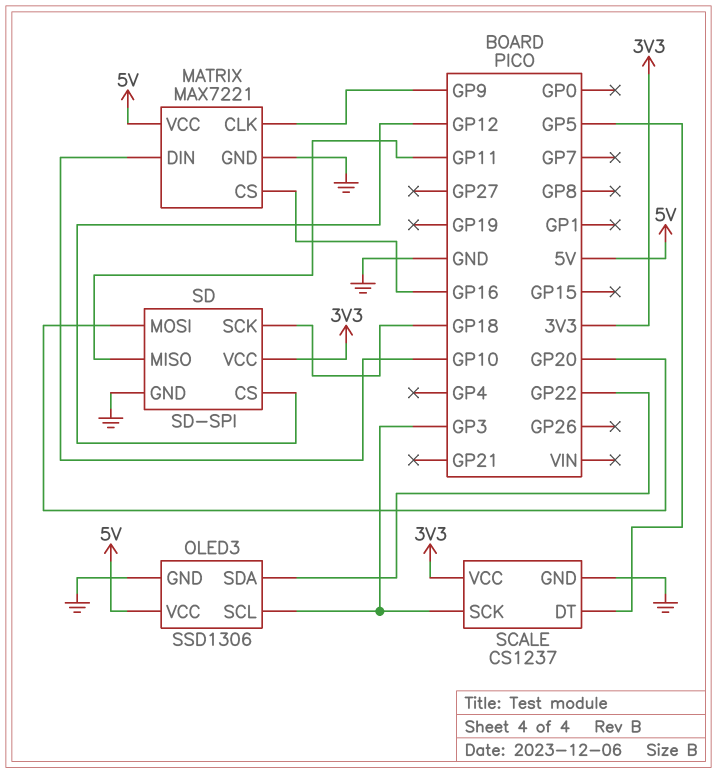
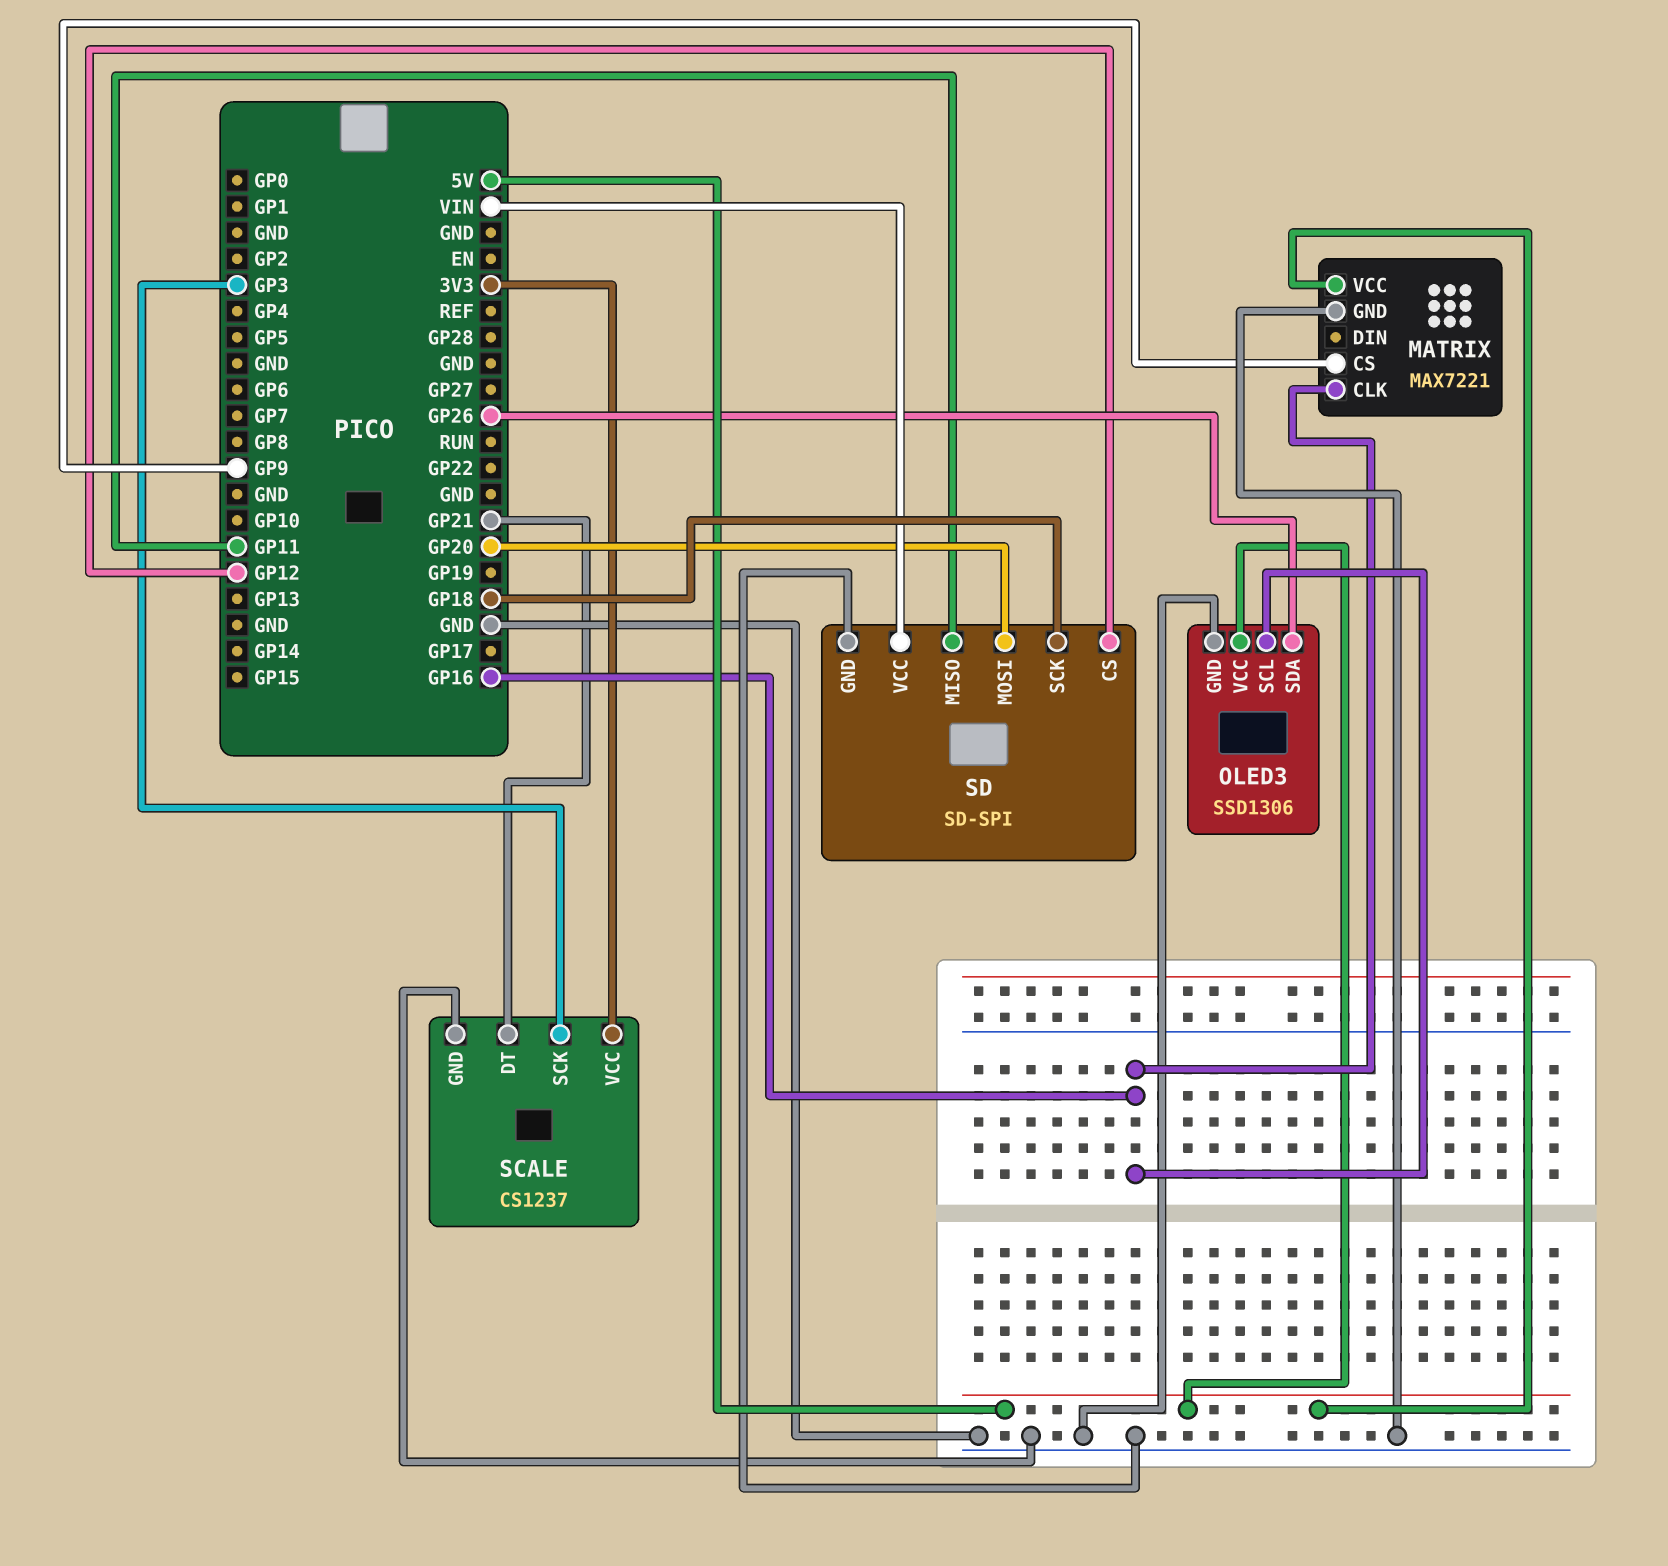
MATRIX pin CLK: GP9 -> GP16
MATRIX pin CS: GP16 -> GP9
MATRIX pin DIN: GP10 -> none
OLED3 pin SCL: GP3 -> GP16
OLED3 pin SDA: GP22 -> GP26
SCALE pin DT: GP5 -> GP21
SD pin VCC: 3V3 -> VIN

